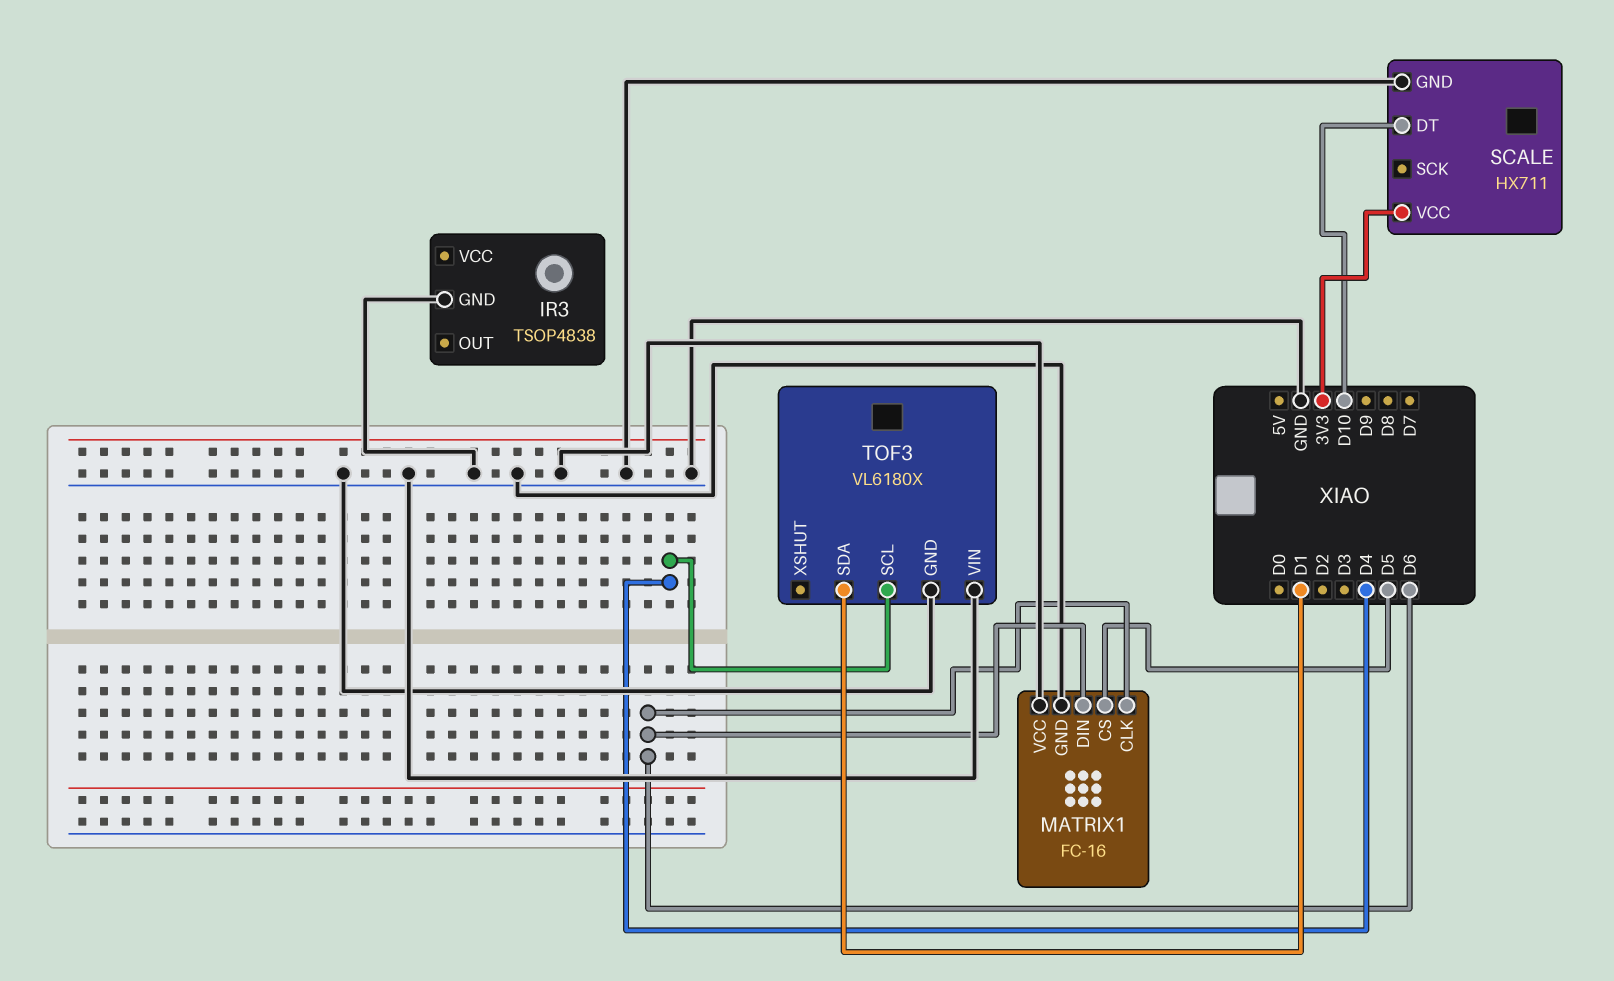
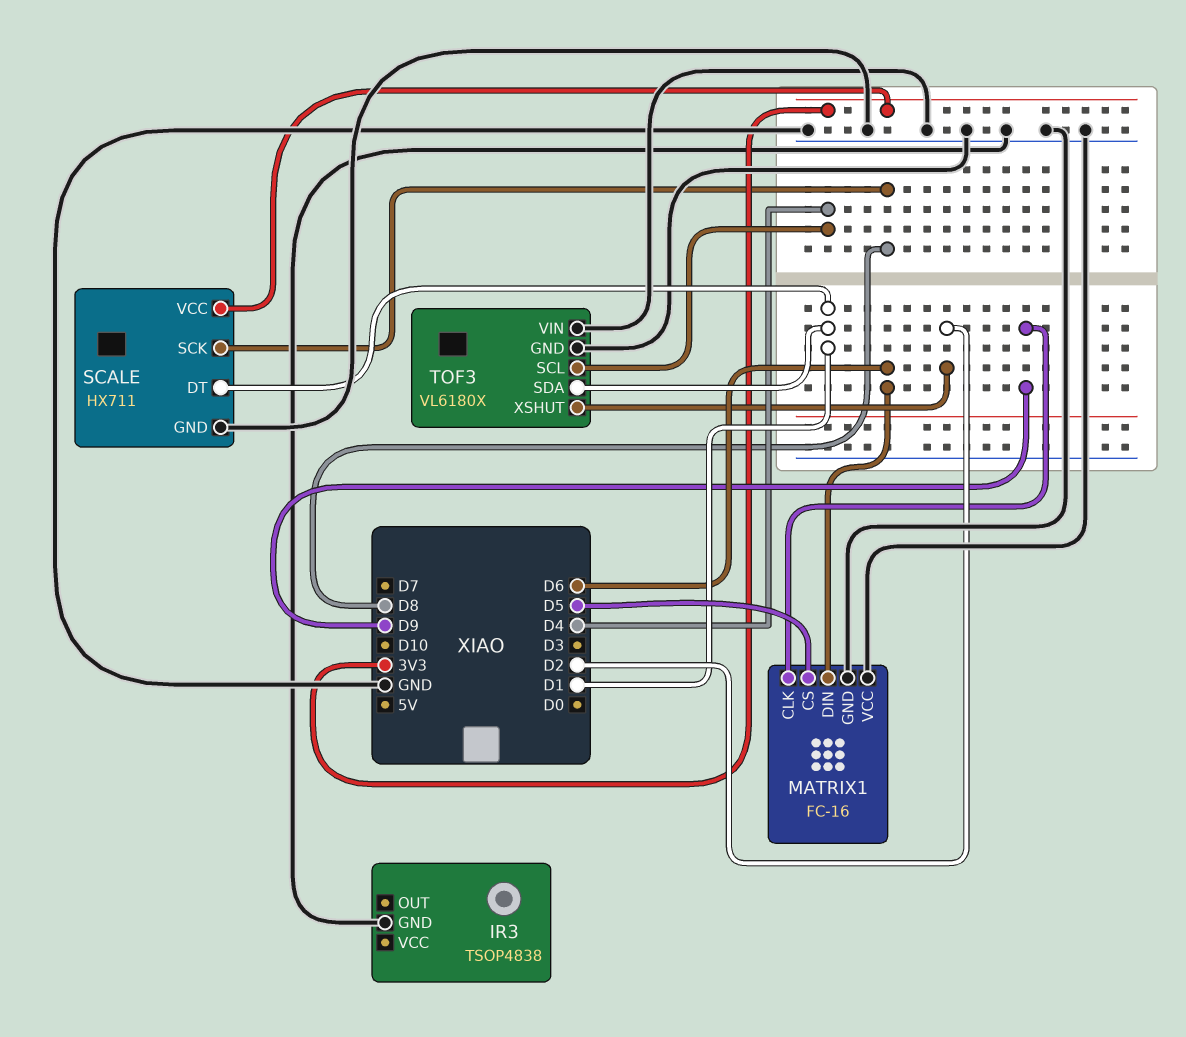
MATRIX1 pin CLK: D6 -> D9
SCALE pin DT: D10 -> D1
SCALE pin SCK: none -> D8
TOF3 pin XSHUT: none -> D2

